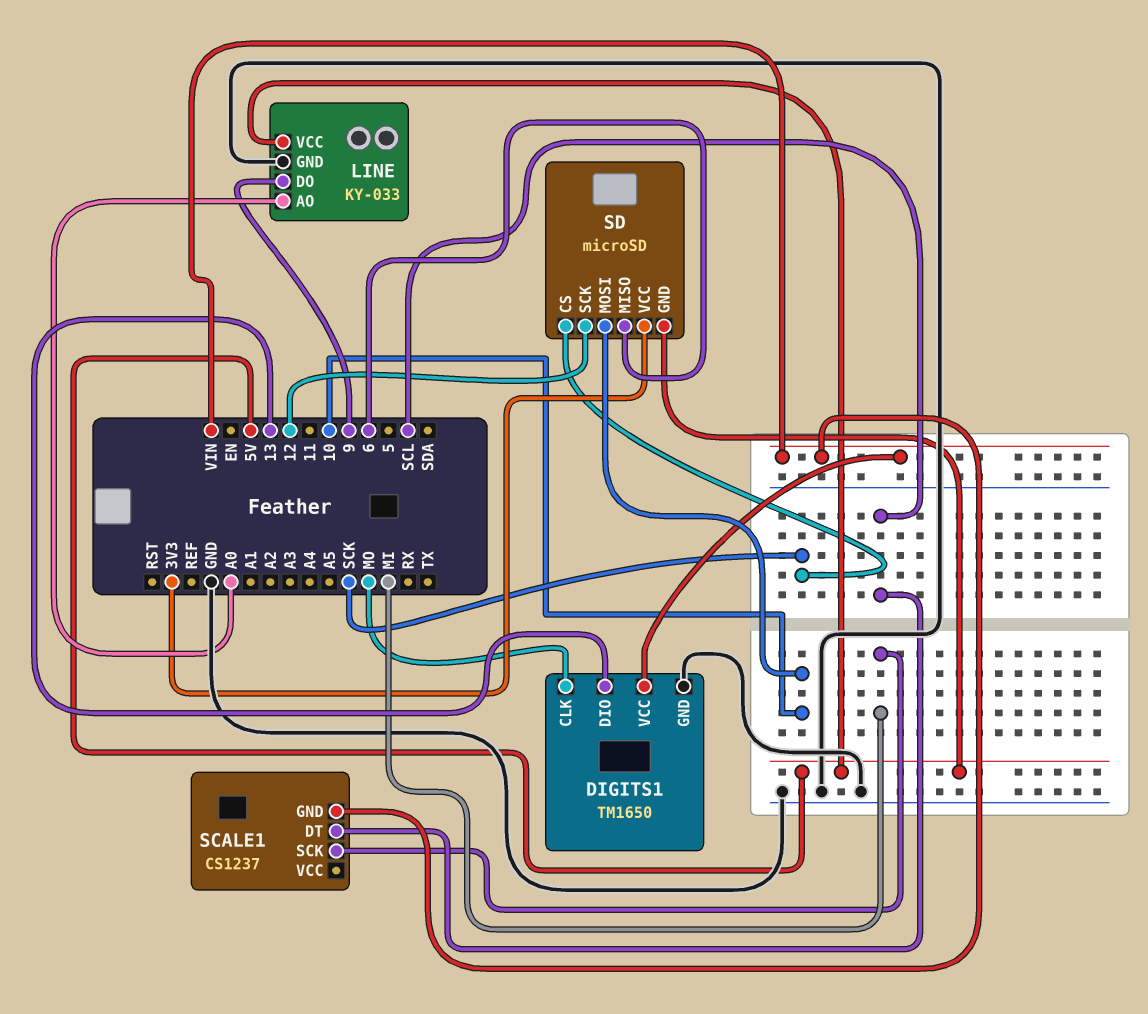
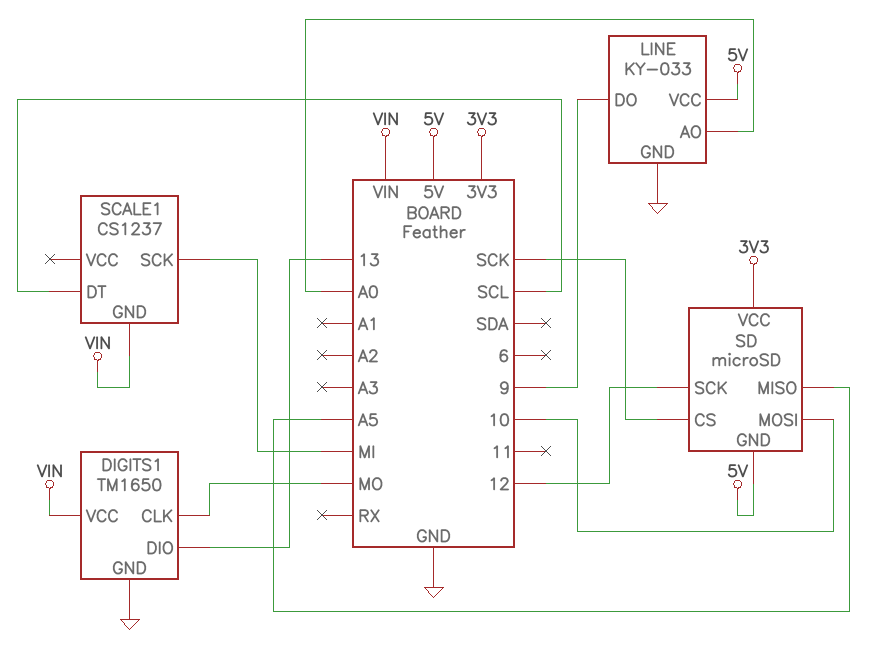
SD pin MISO: 6 -> A5

